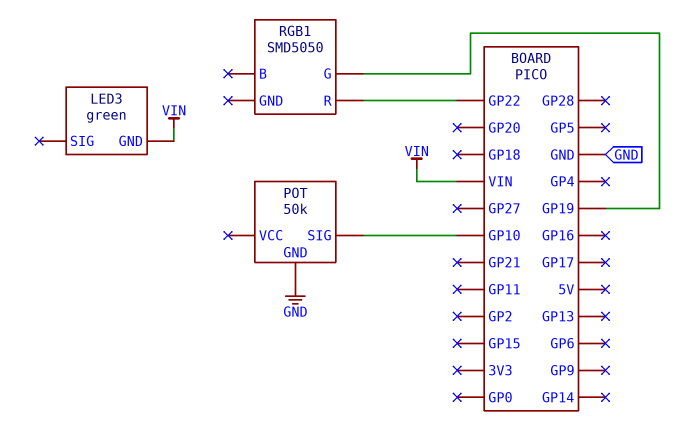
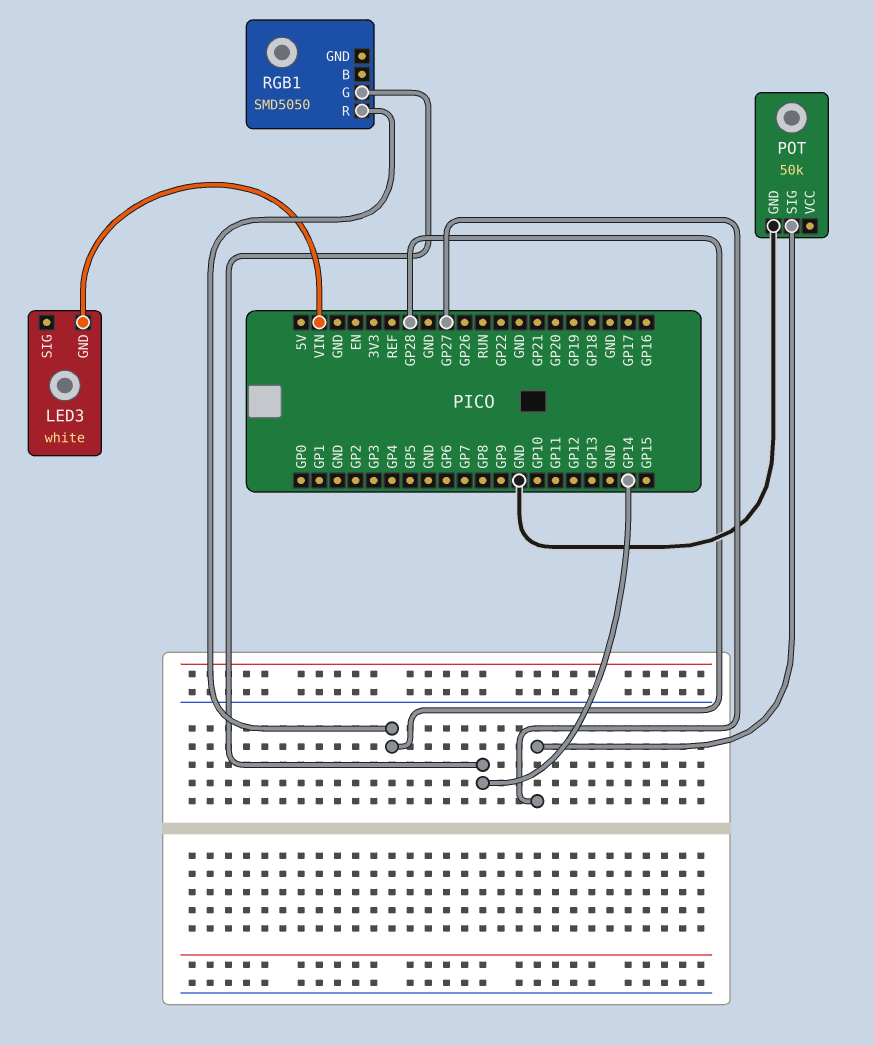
LED3: green -> white
POT pin SIG: GP10 -> GP27
RGB1 pin G: GP19 -> GP14
RGB1 pin R: GP22 -> GP28

